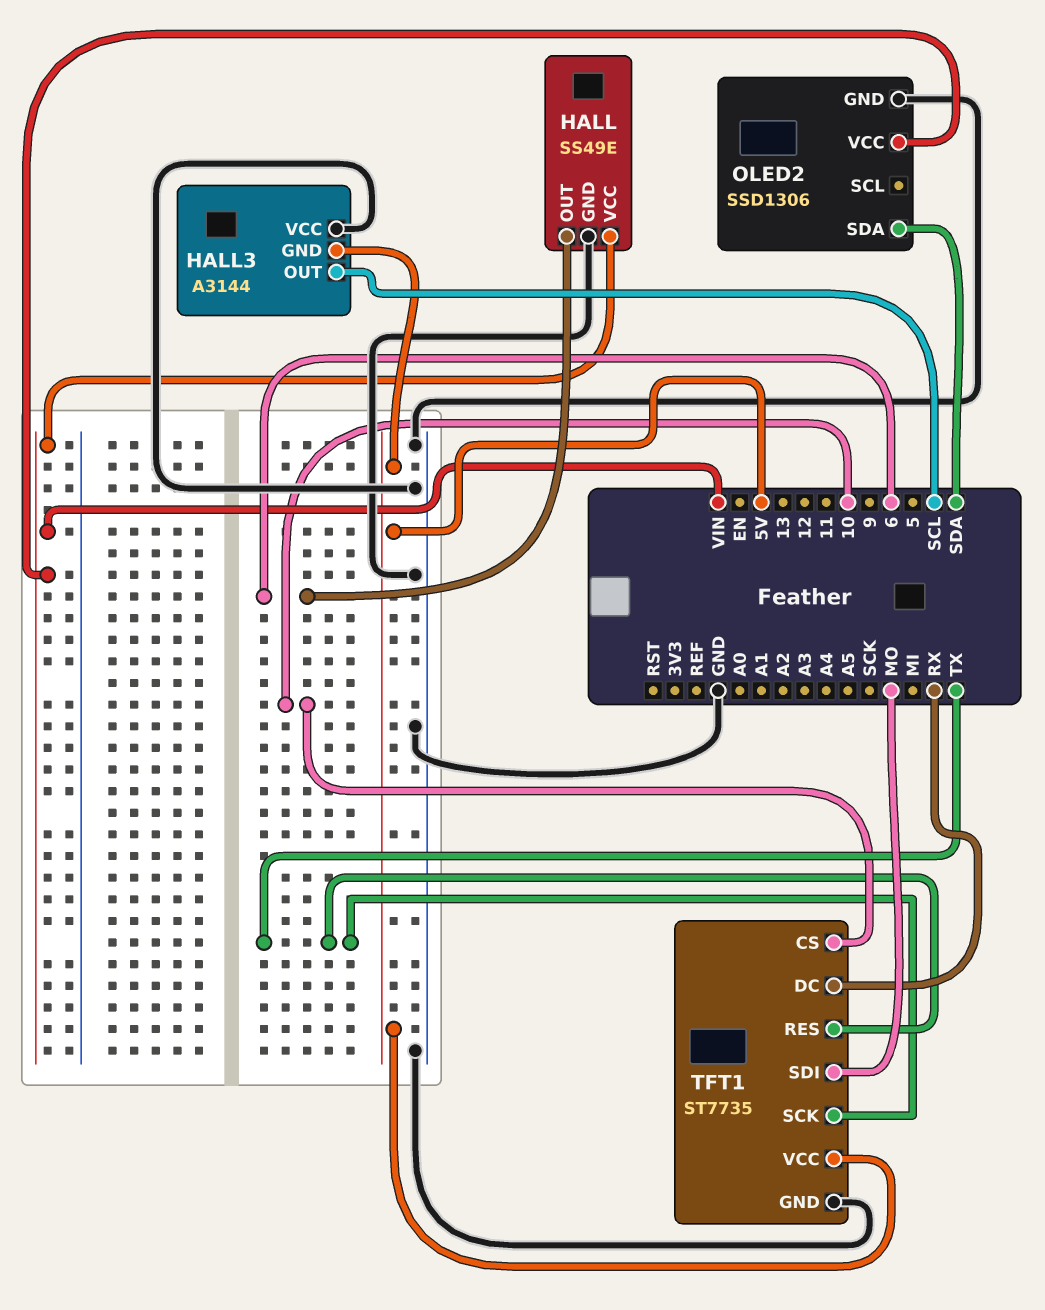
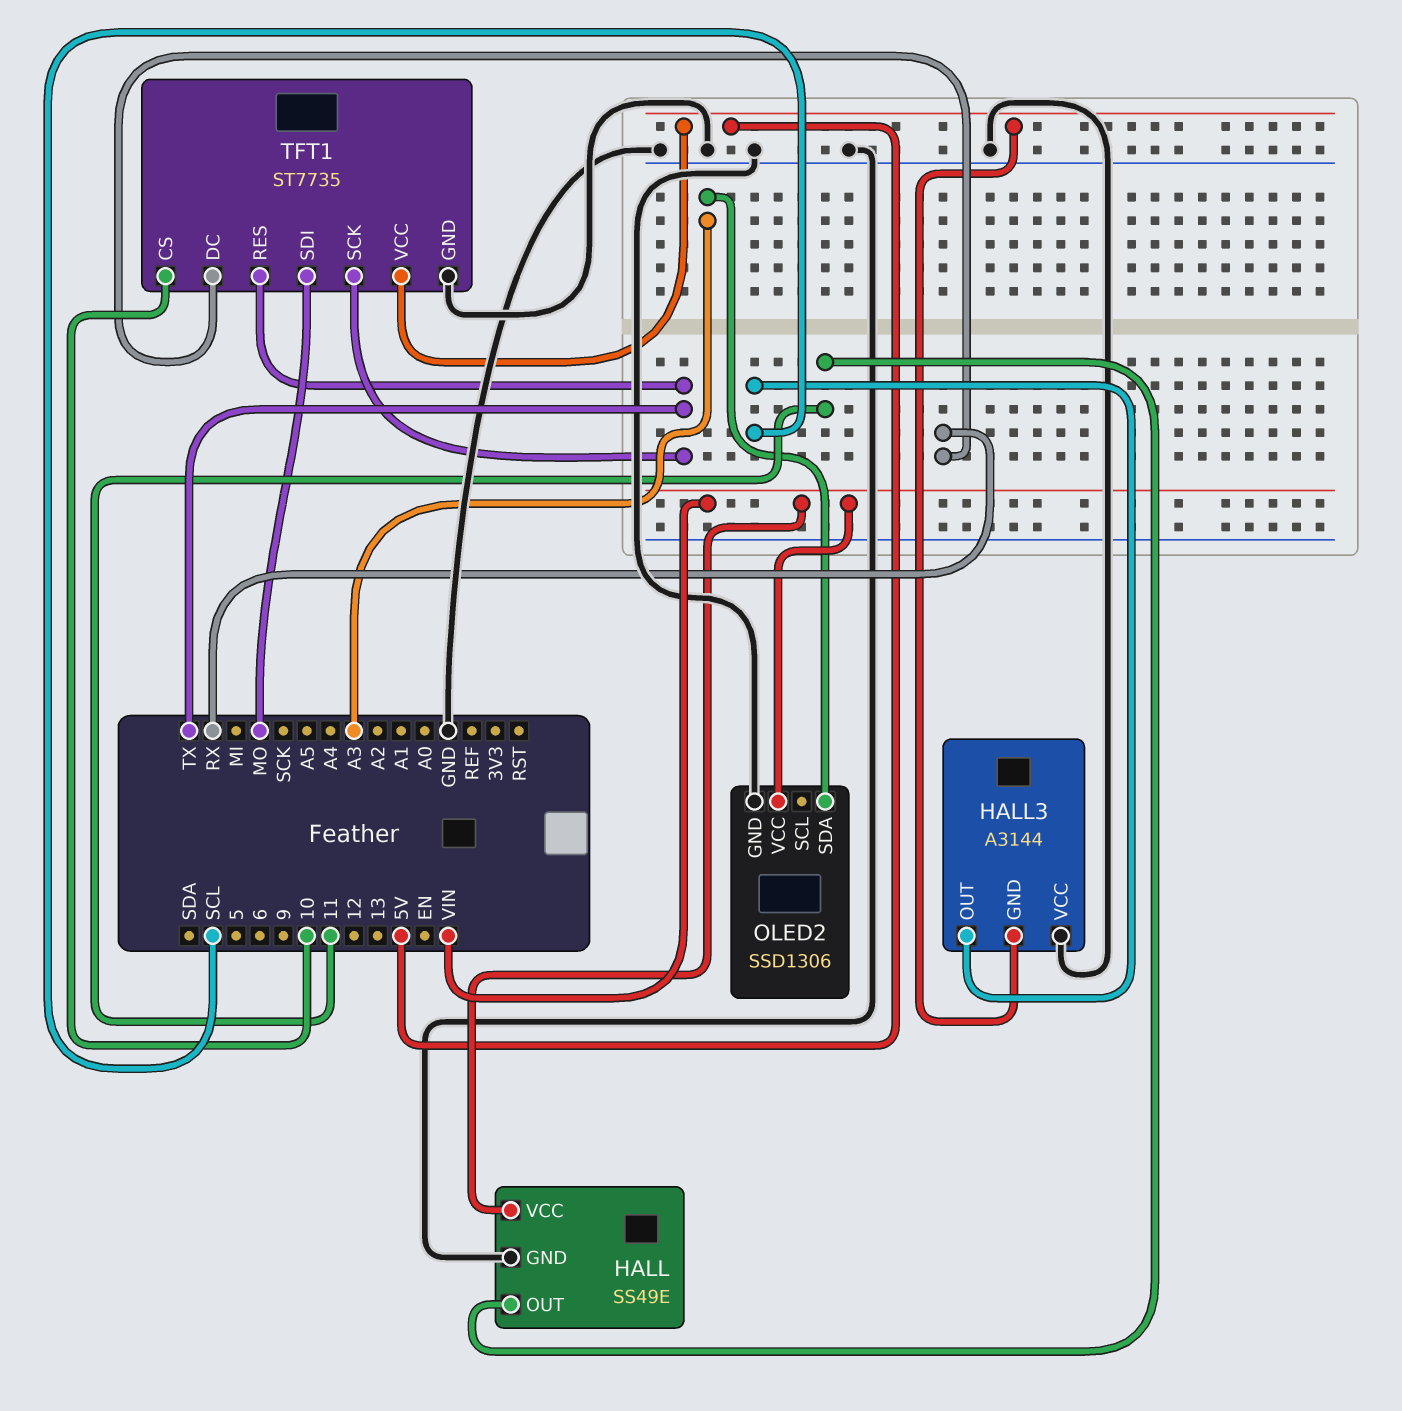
HALL pin OUT: 6 -> 11
OLED2 pin SDA: SDA -> A3

